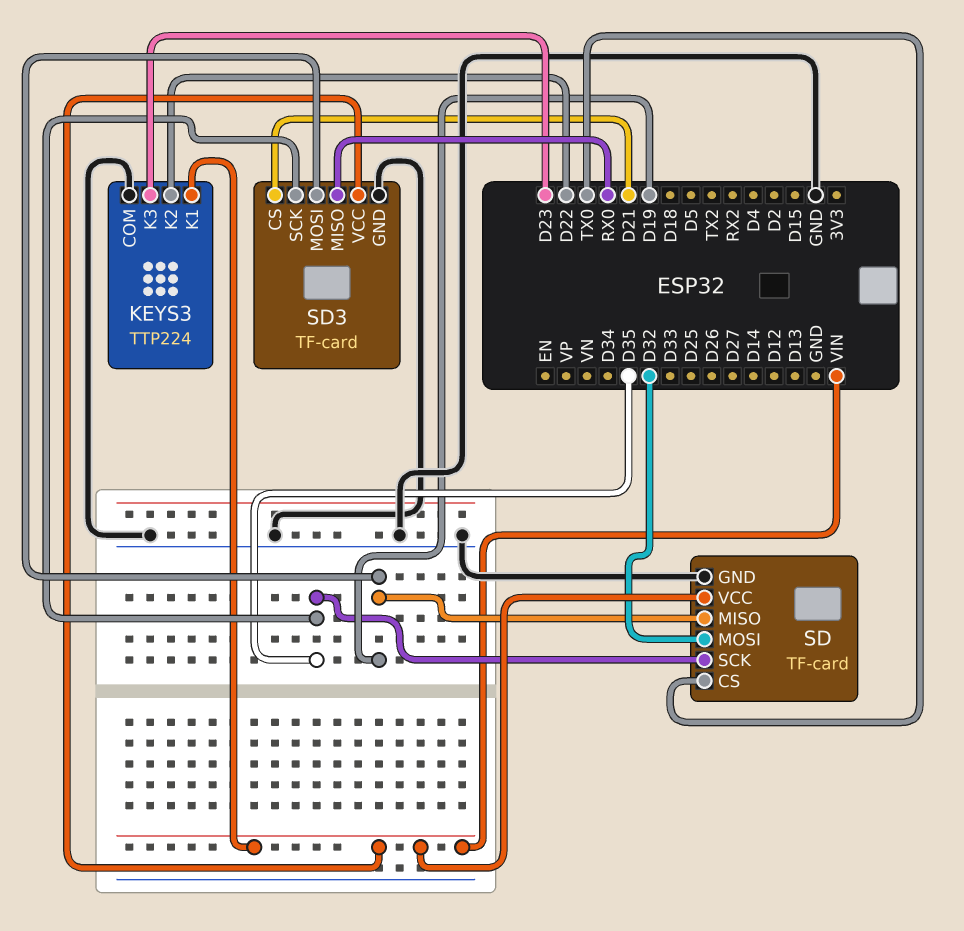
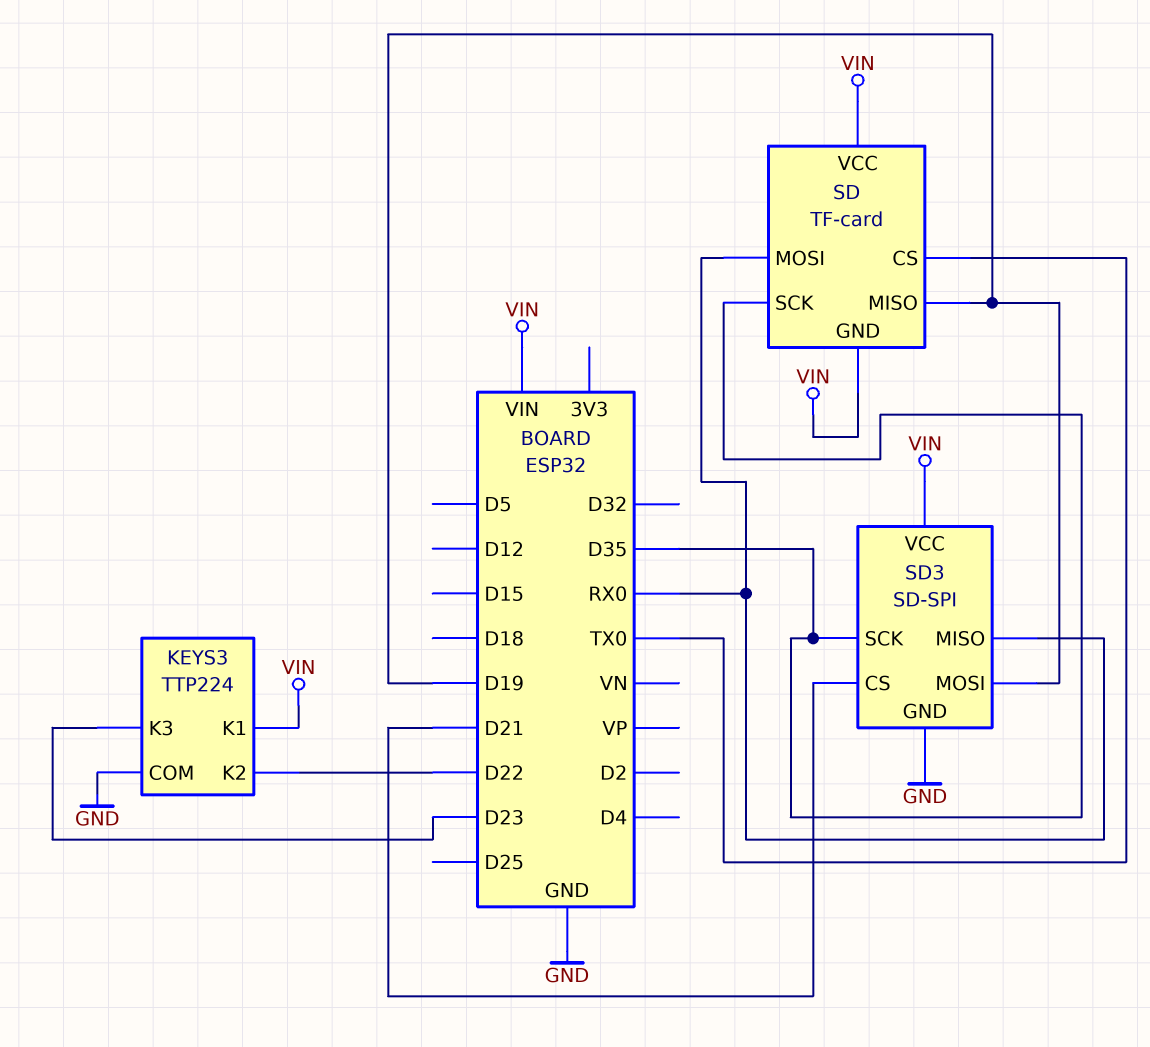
SD pin GND: GND -> VIN
SD pin MOSI: D32 -> RX0
SD3: TF-card -> SD-SPI

